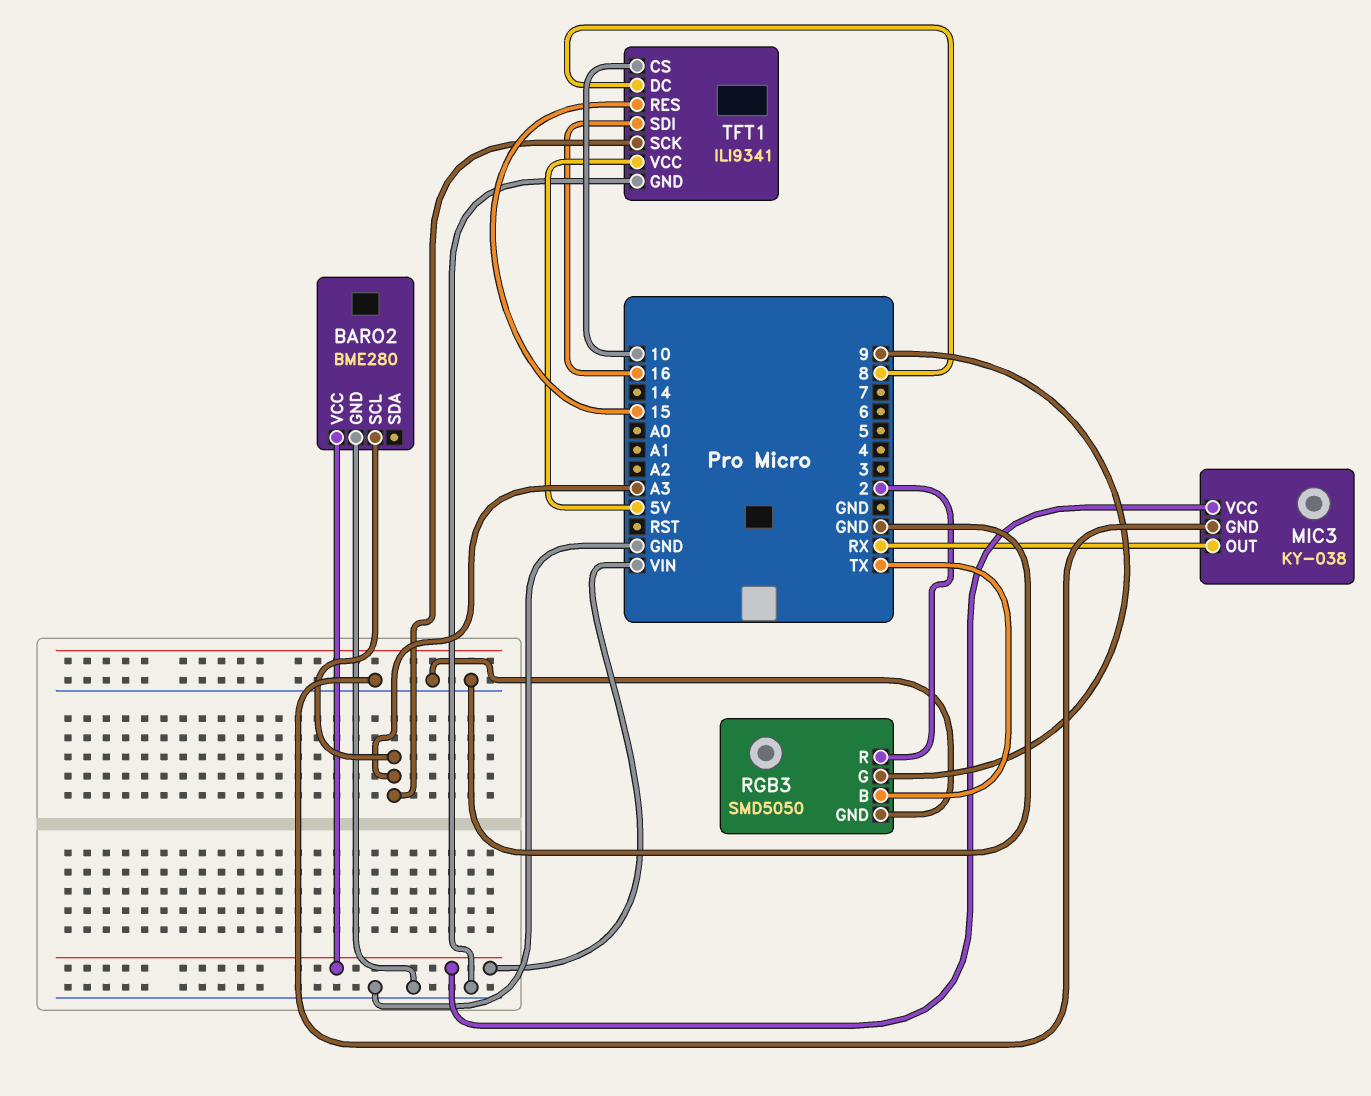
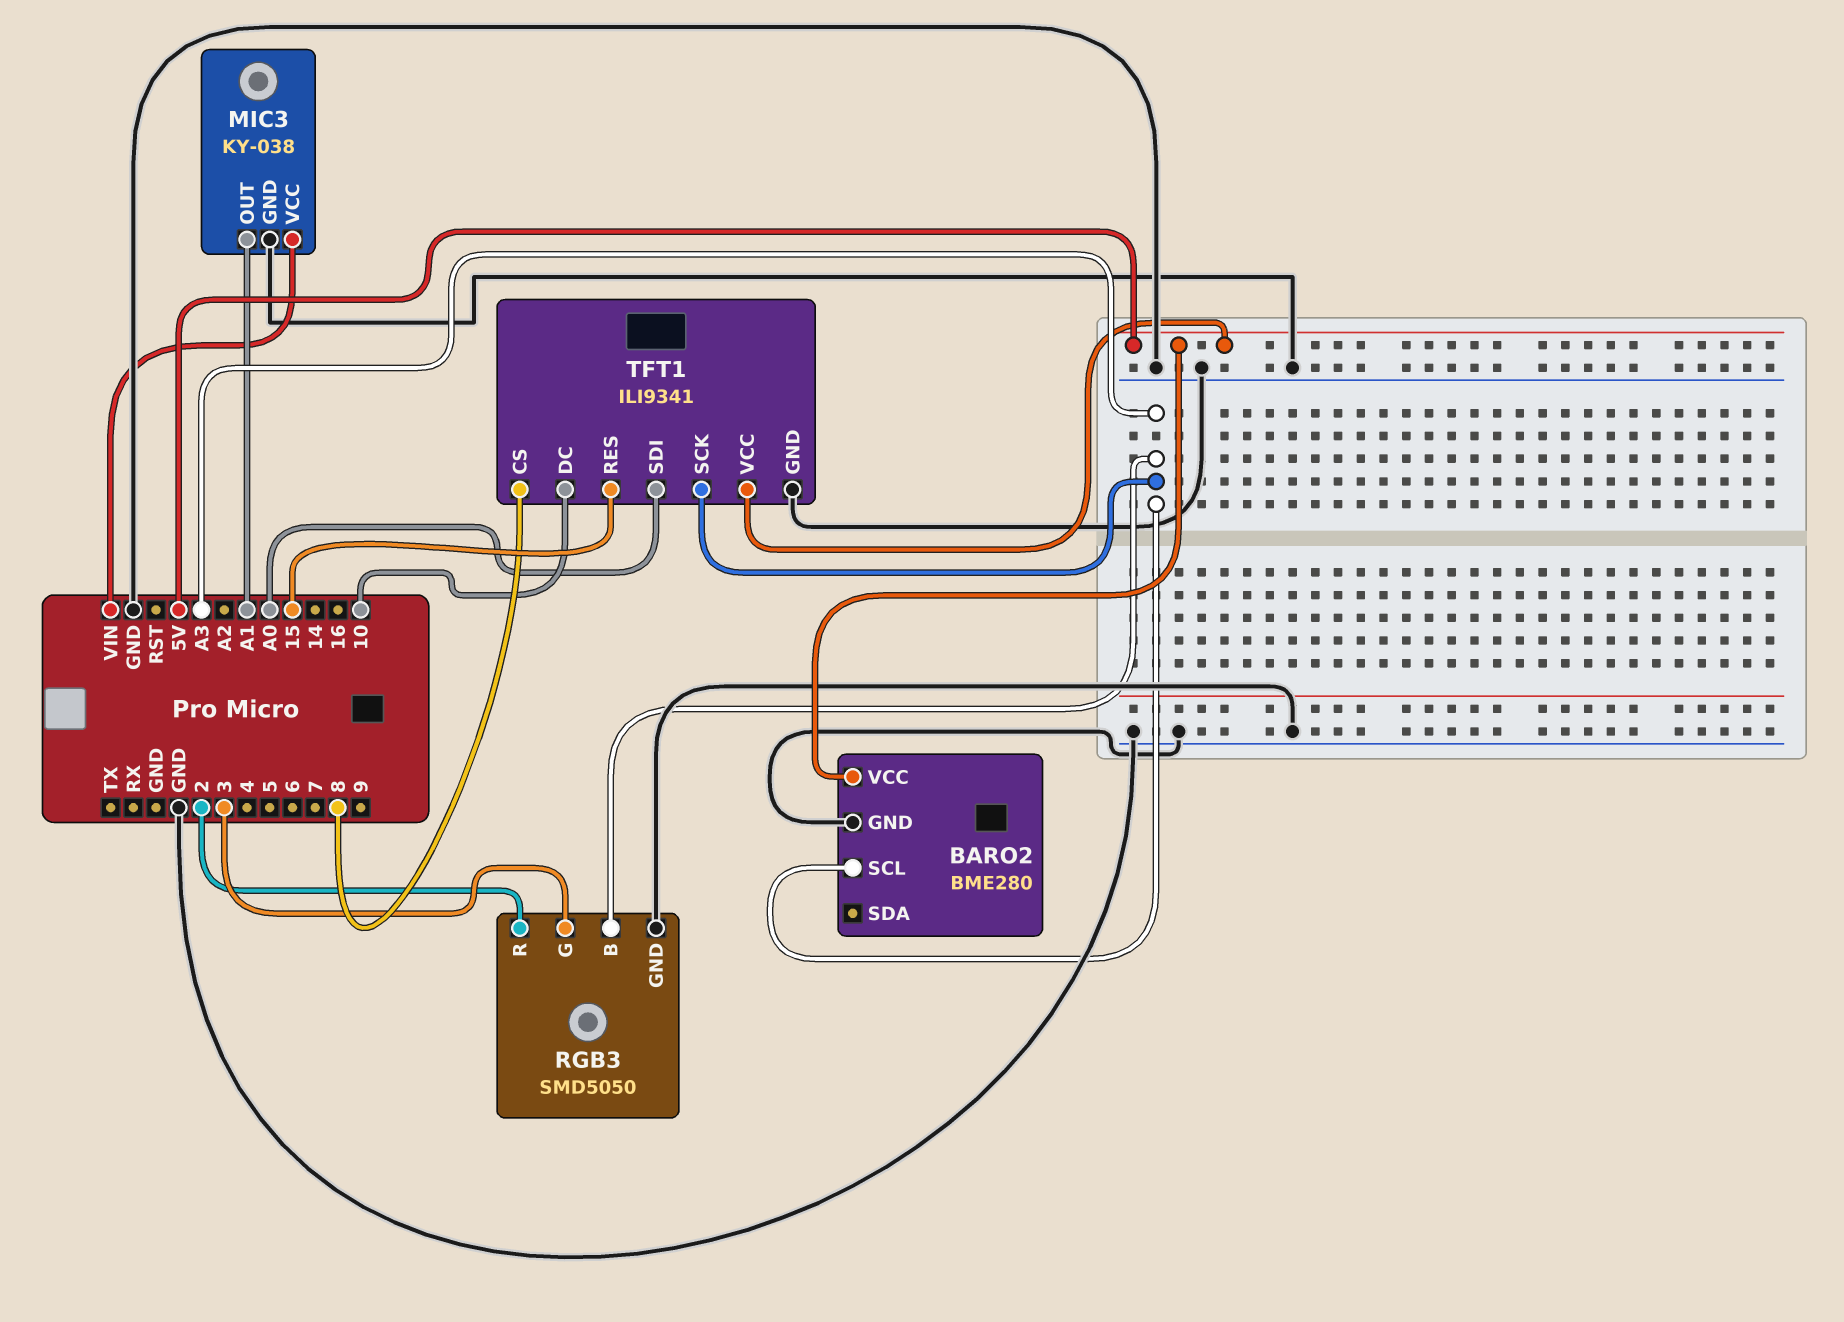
BARO2 pin VCC: VIN -> 5V
MIC3 pin OUT: RX -> A1
RGB3 pin B: TX -> A3
RGB3 pin G: 9 -> 3
TFT1 pin CS: 10 -> 8
TFT1 pin DC: 8 -> 10
TFT1 pin SDI: 16 -> A0

